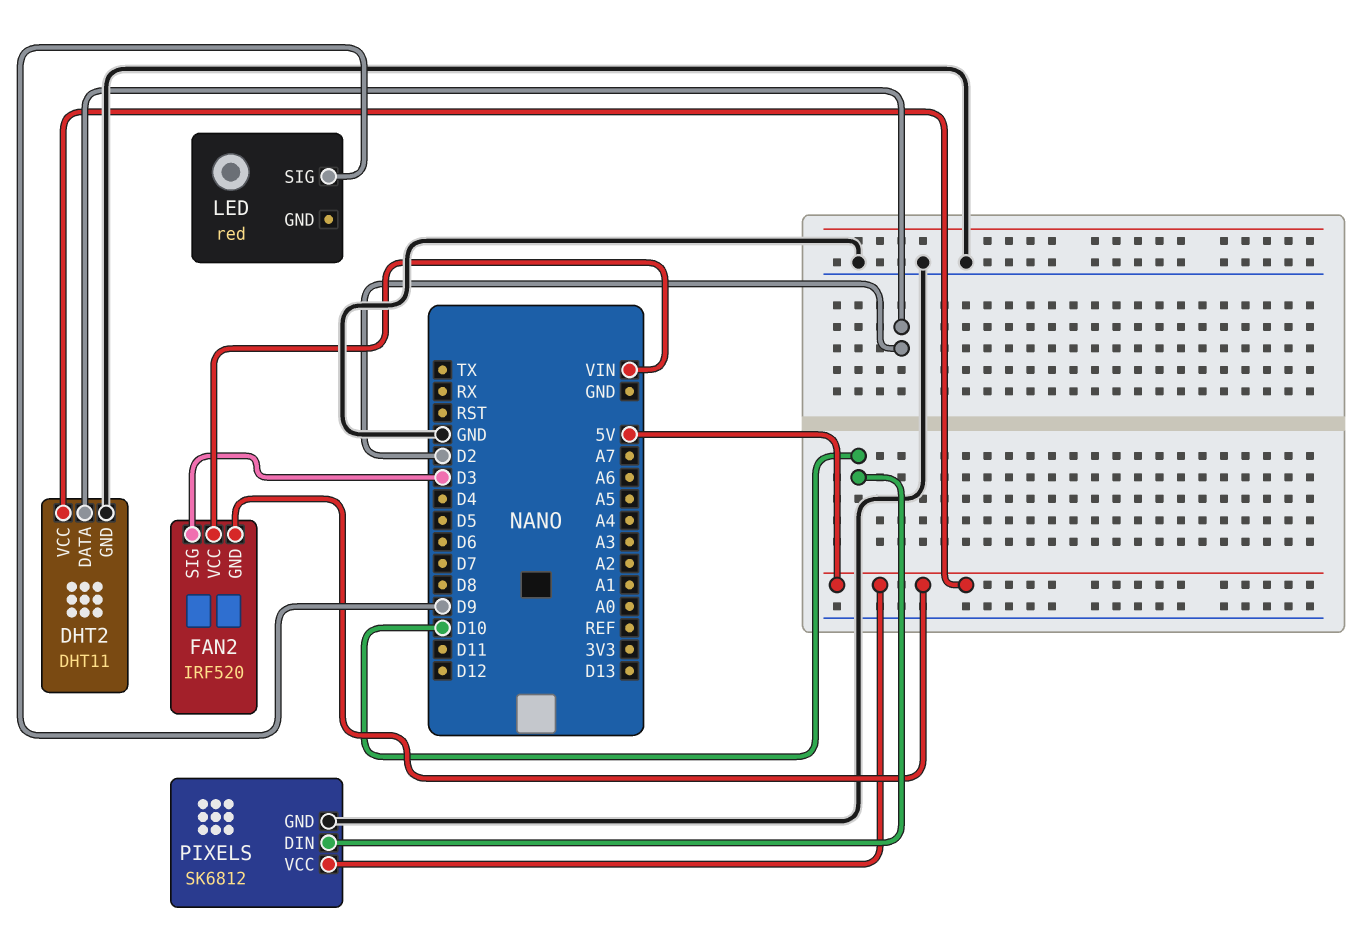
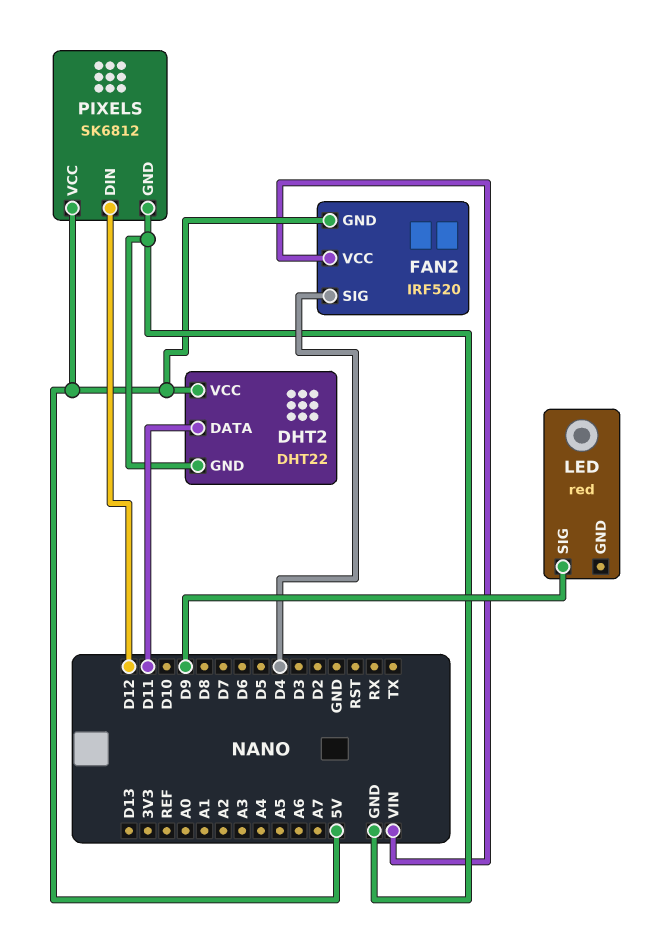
DHT2: DHT11 -> DHT22
DHT2 pin DATA: D2 -> D11
FAN2 pin SIG: D3 -> D4
PIXELS pin DIN: D10 -> D12

